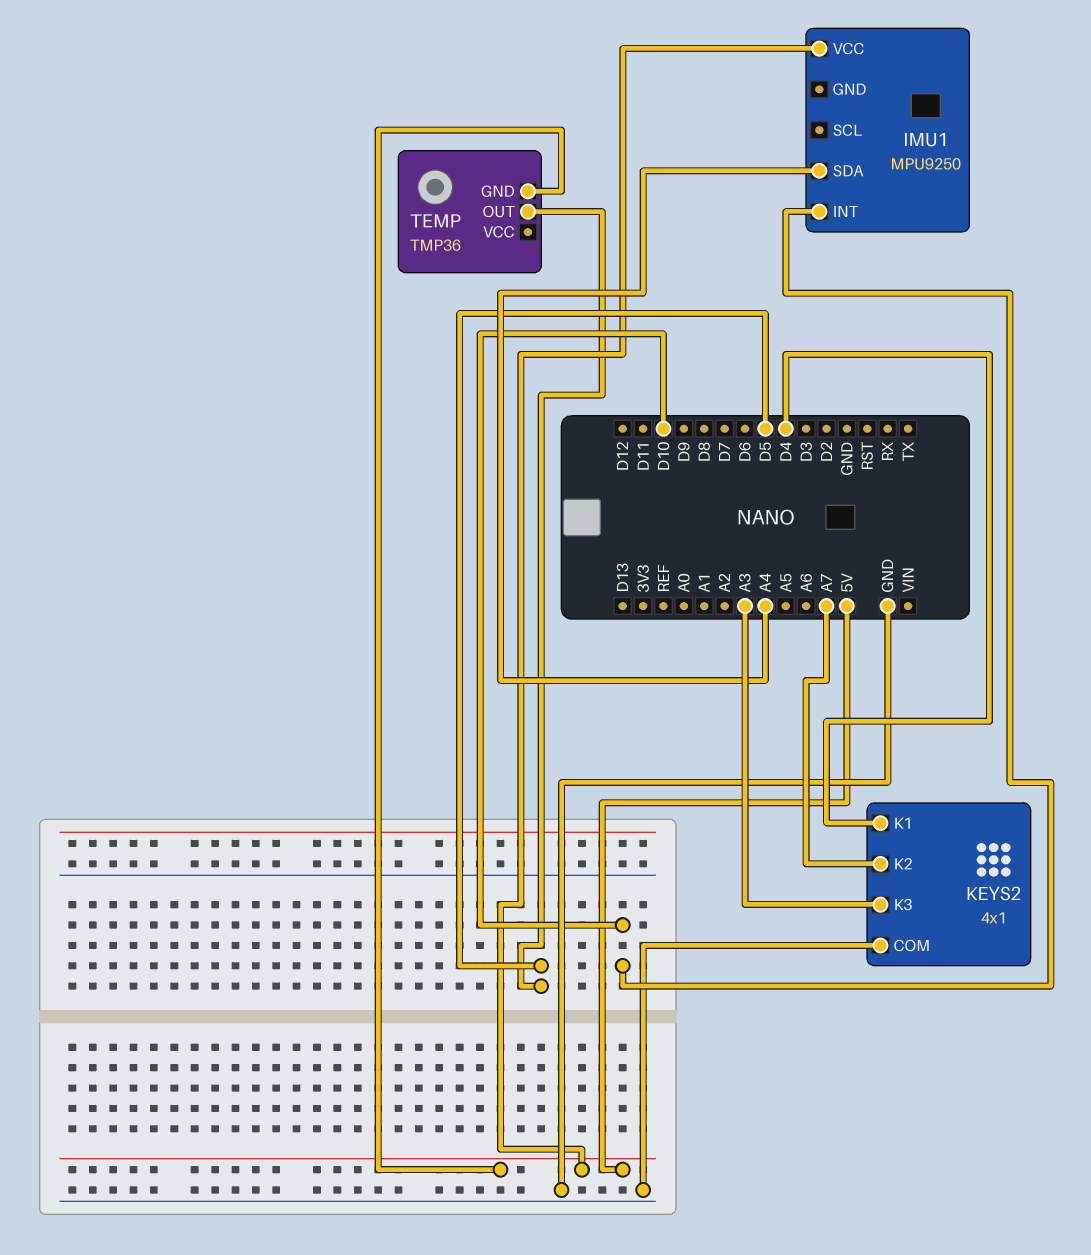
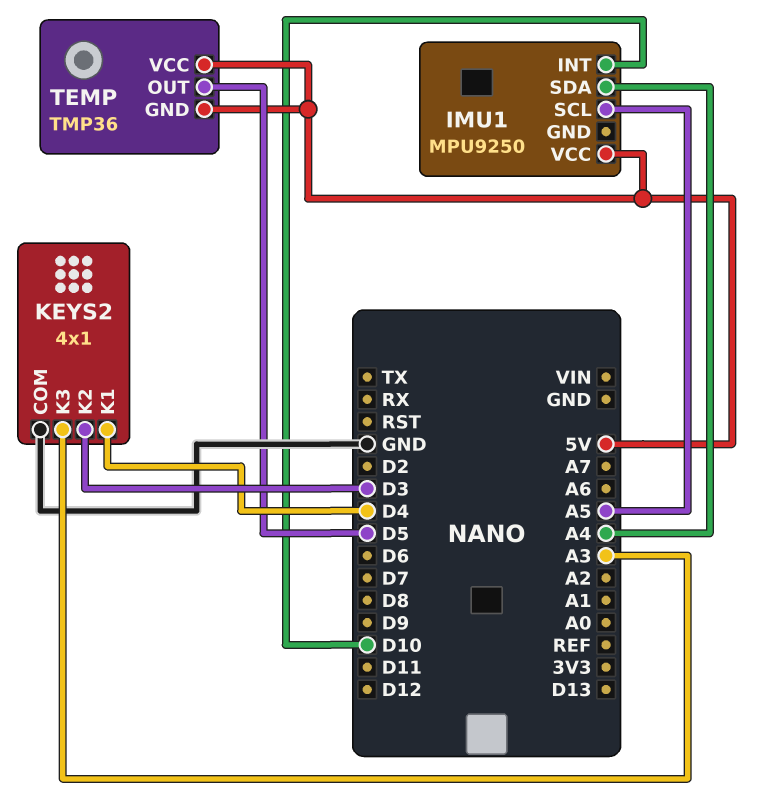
IMU1 pin SCL: none -> A5
KEYS2 pin K2: A7 -> D3
TEMP pin VCC: none -> 5V

